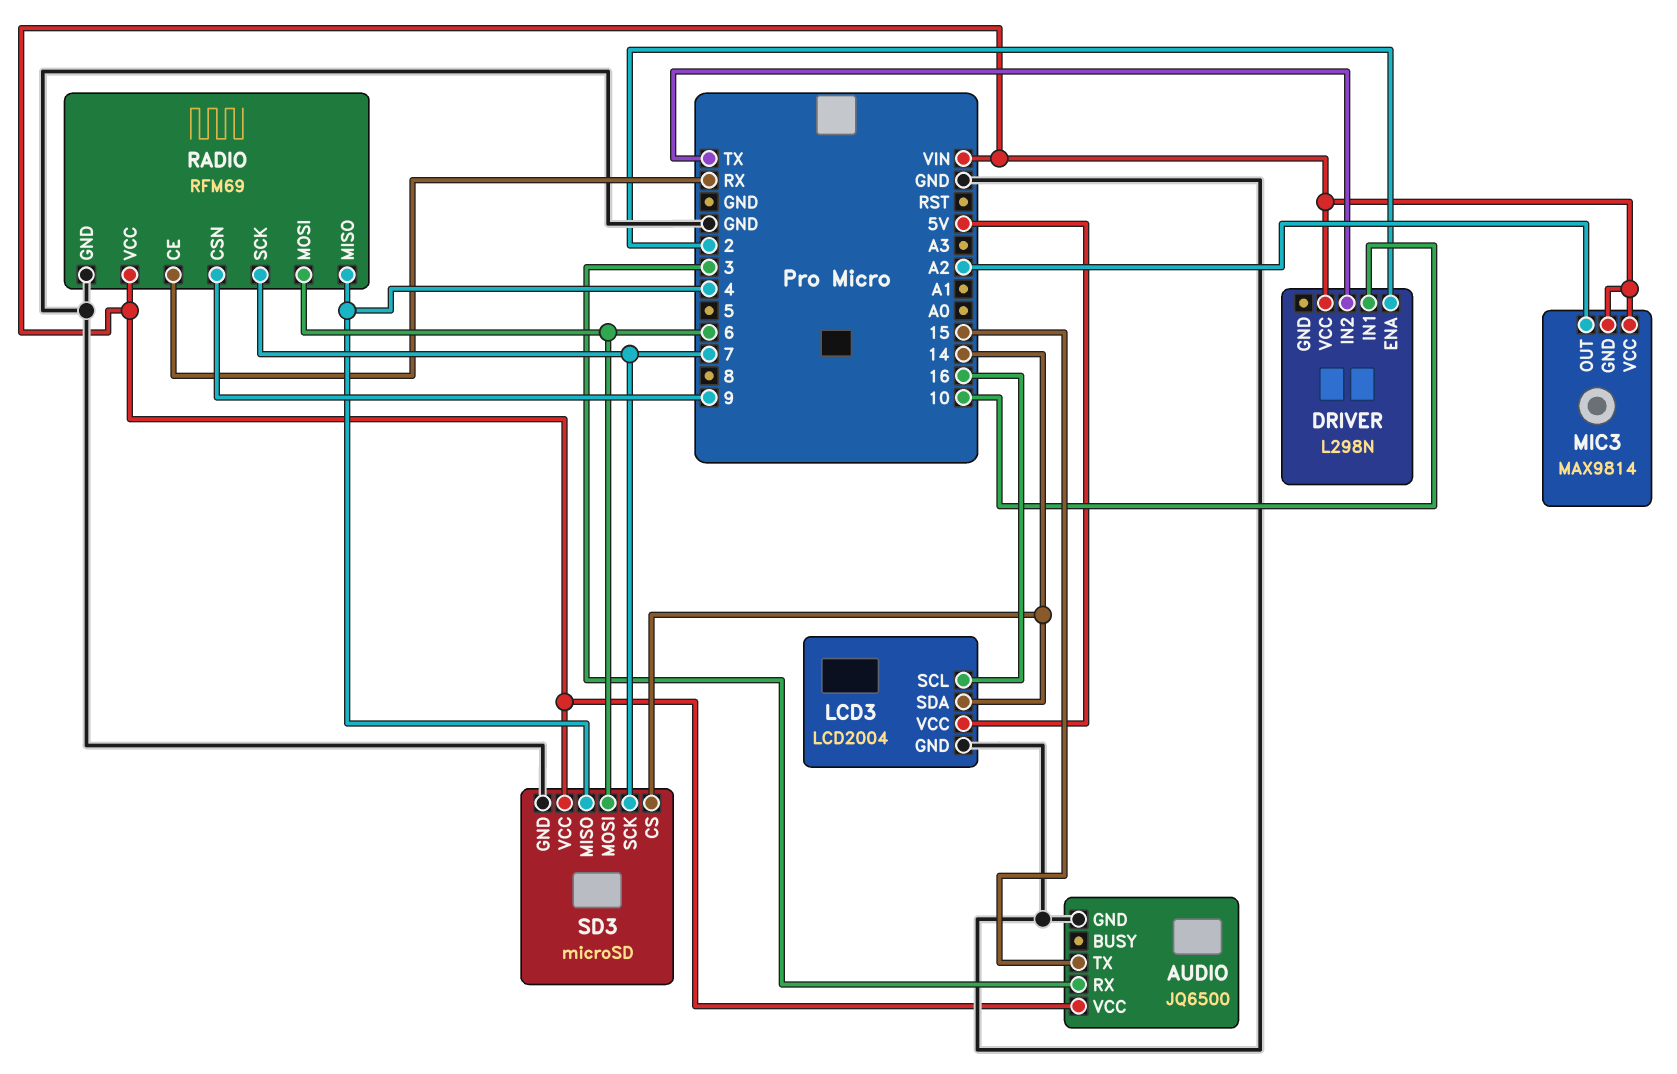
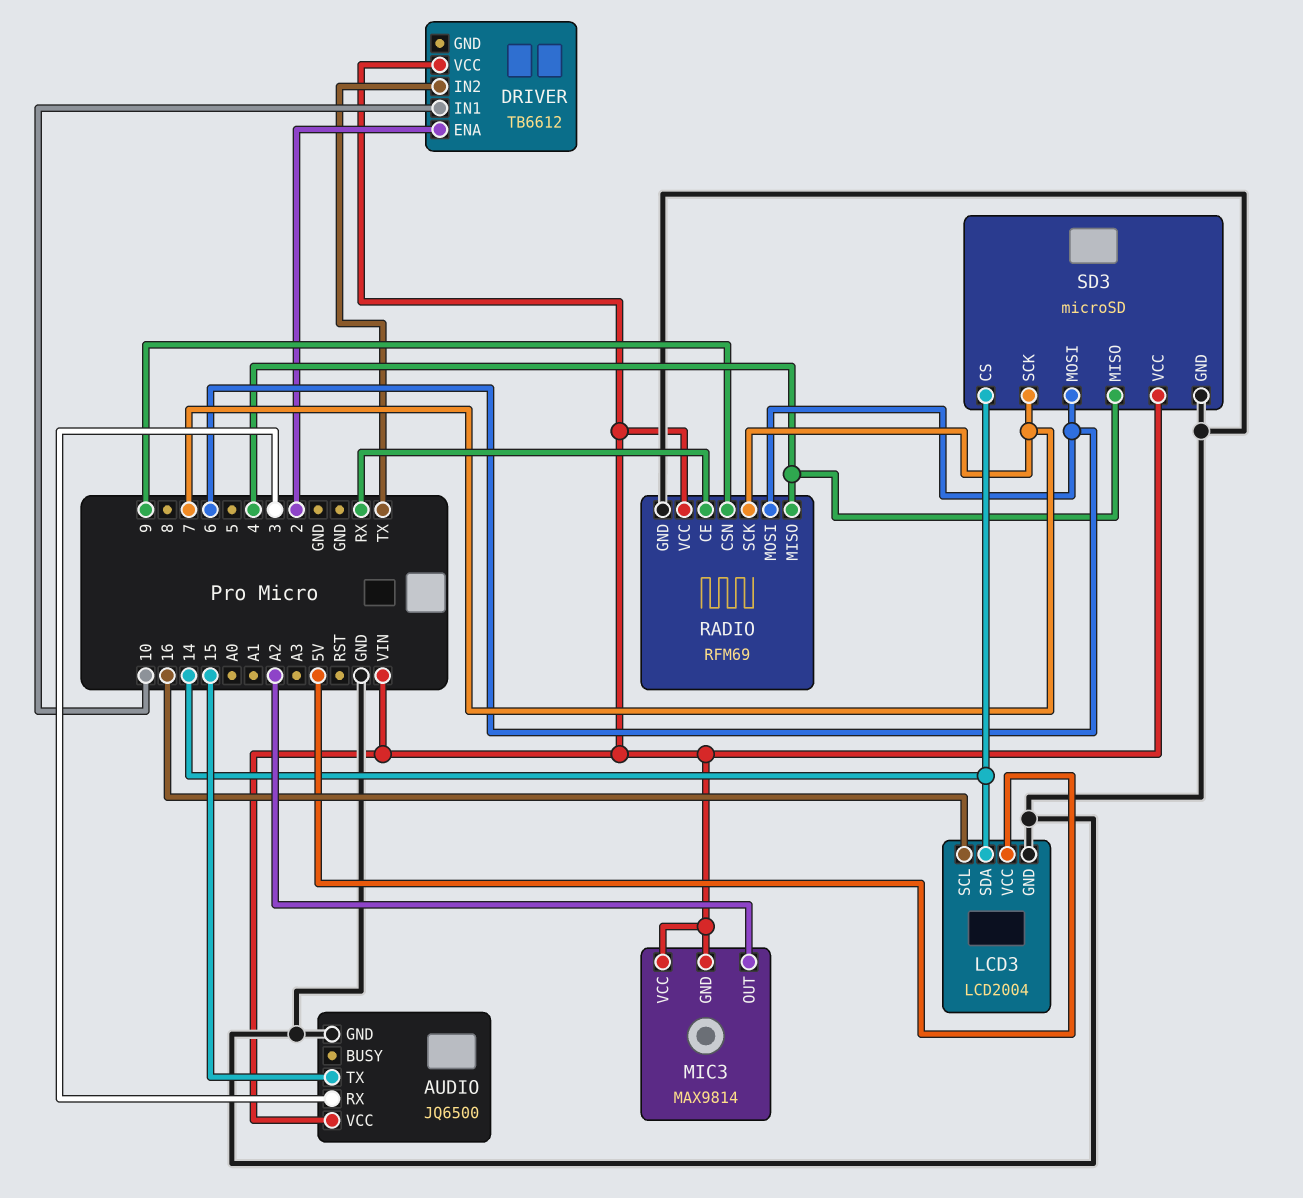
DRIVER: L298N -> TB6612

